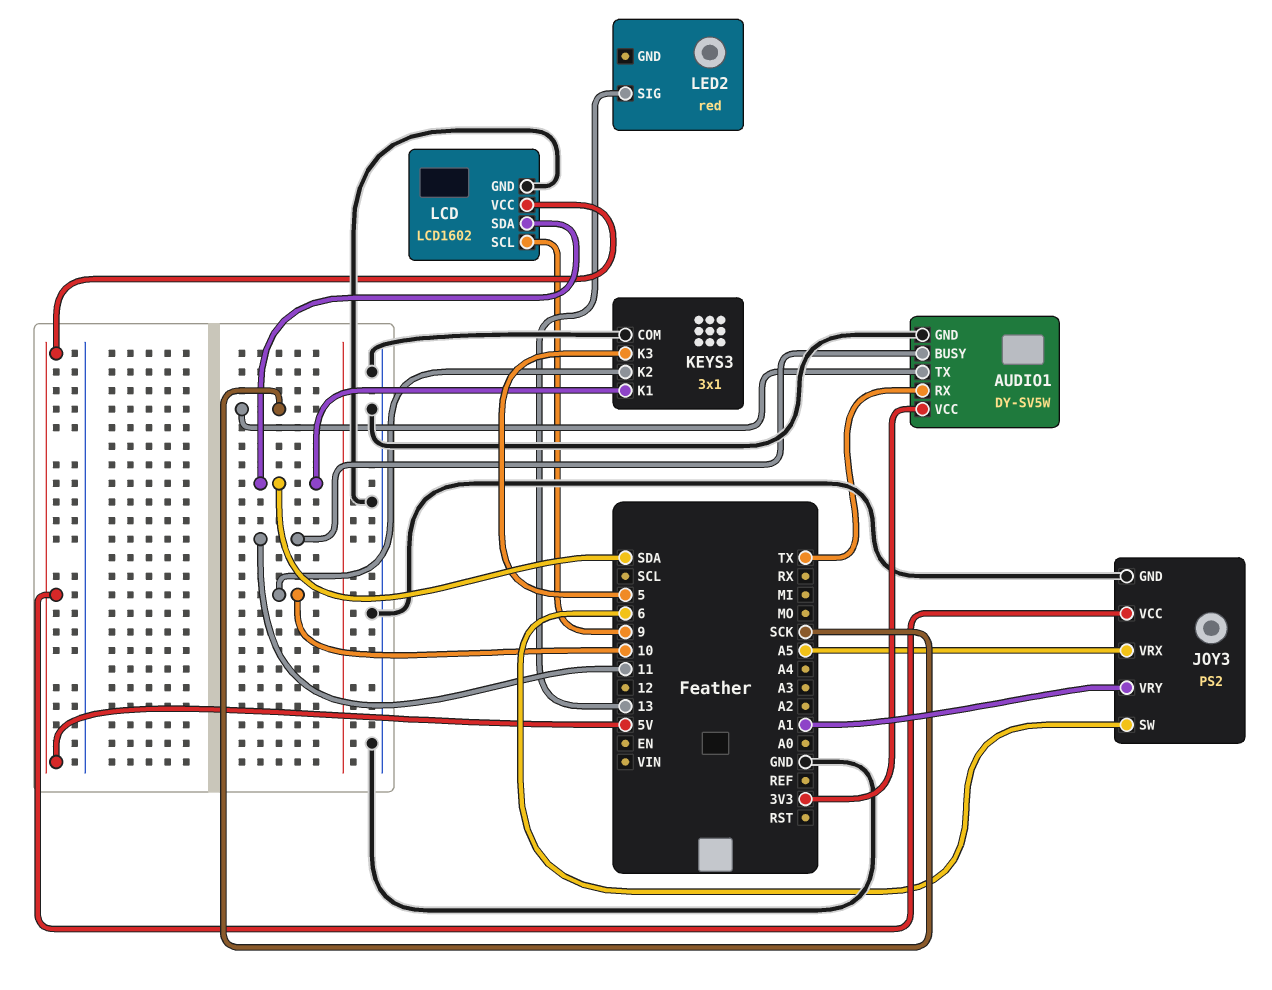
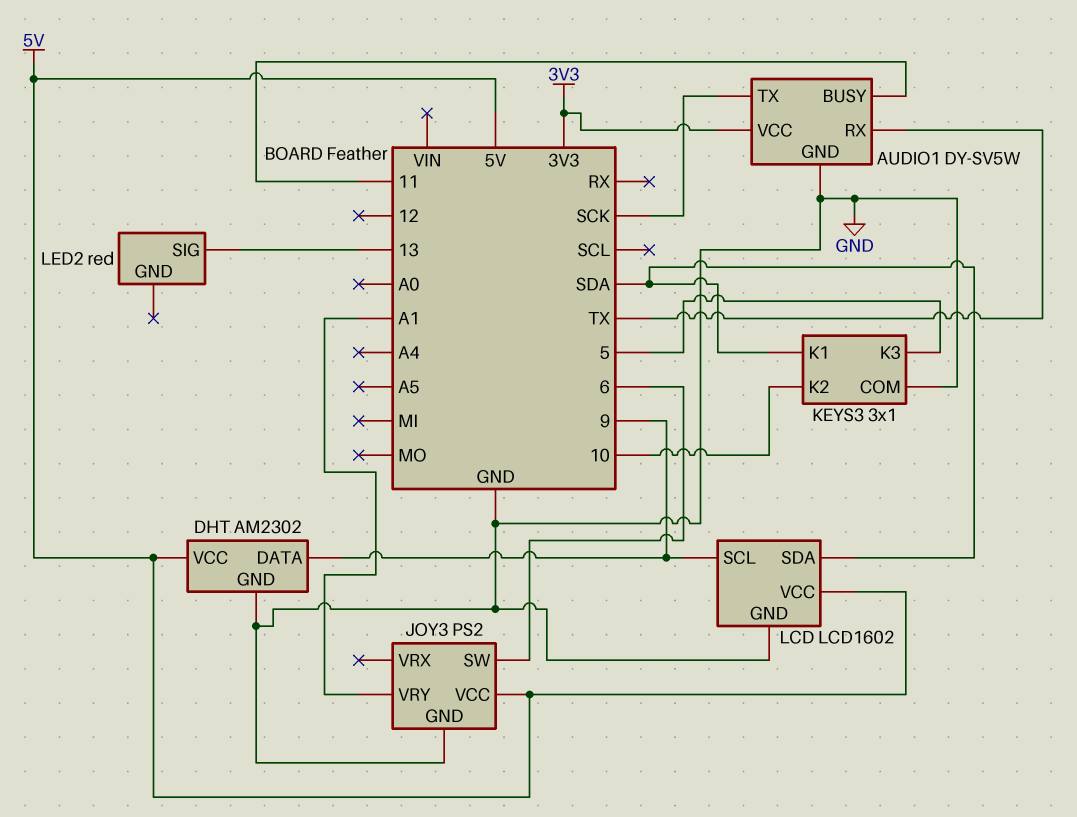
DHT: none -> AM2302
DHT pin DATA: none -> 9
DHT pin GND: none -> GND
DHT pin VCC: none -> 5V
JOY3 pin VRX: A5 -> none

